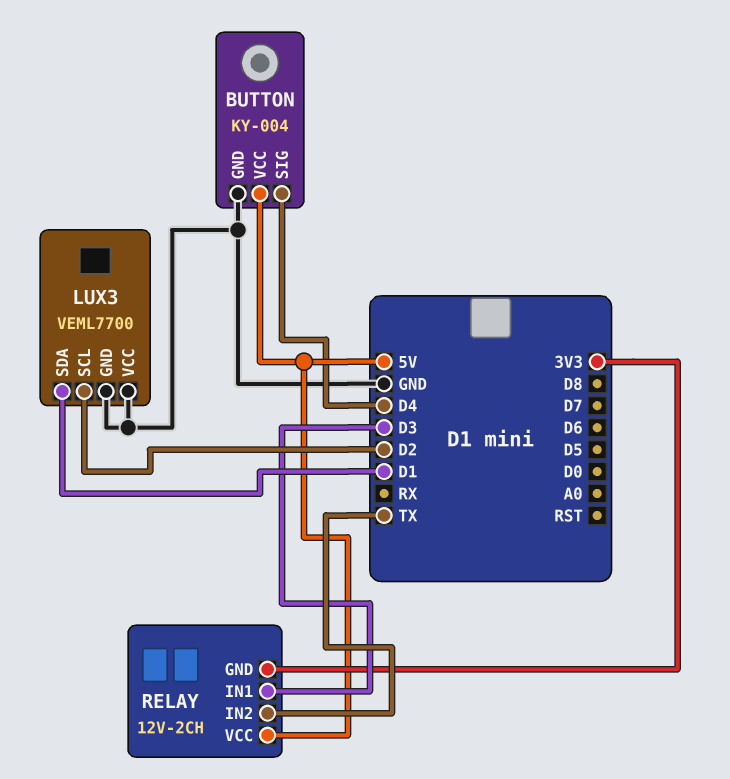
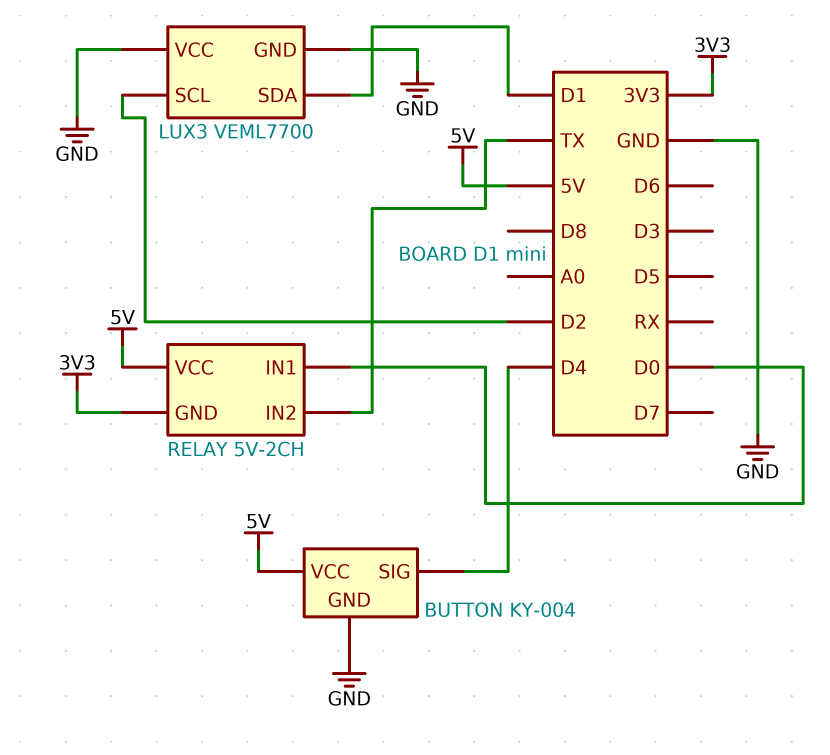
RELAY: 12V-2CH -> 5V-2CH
RELAY pin IN1: D3 -> D0

